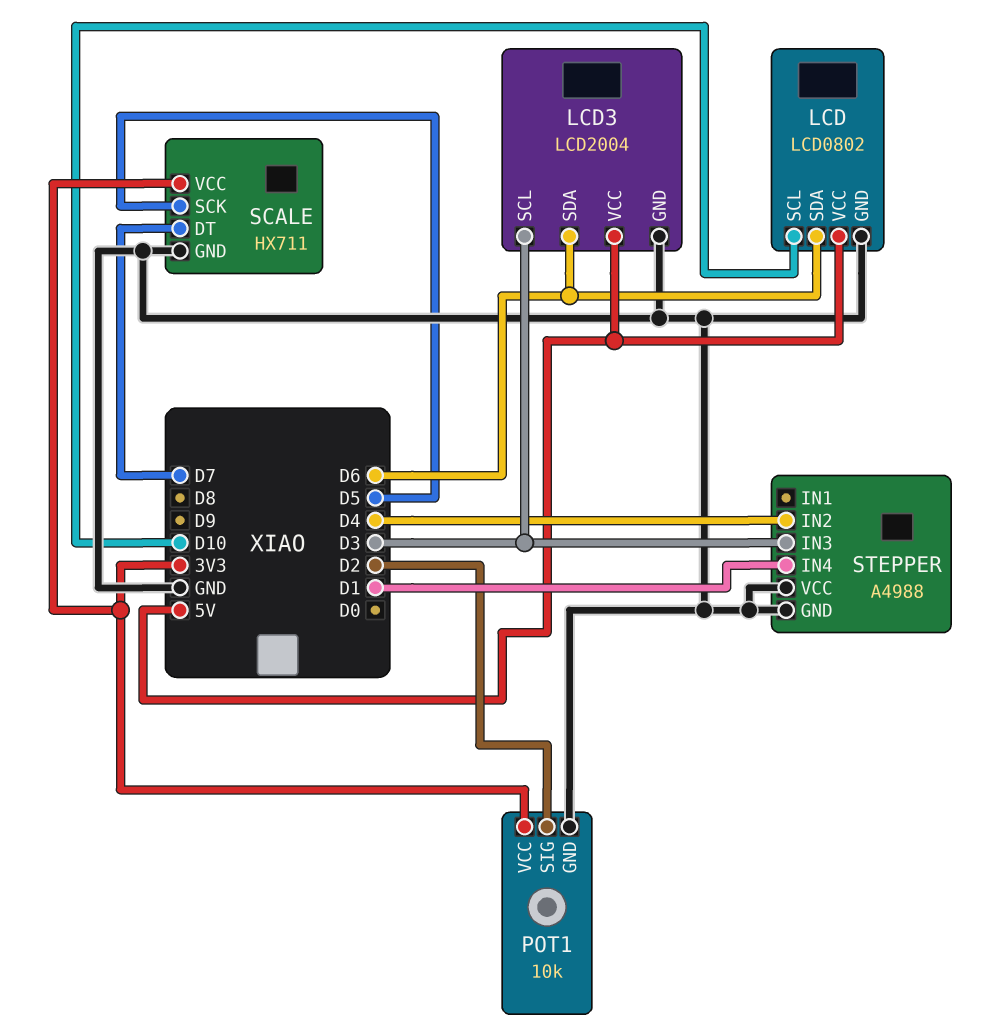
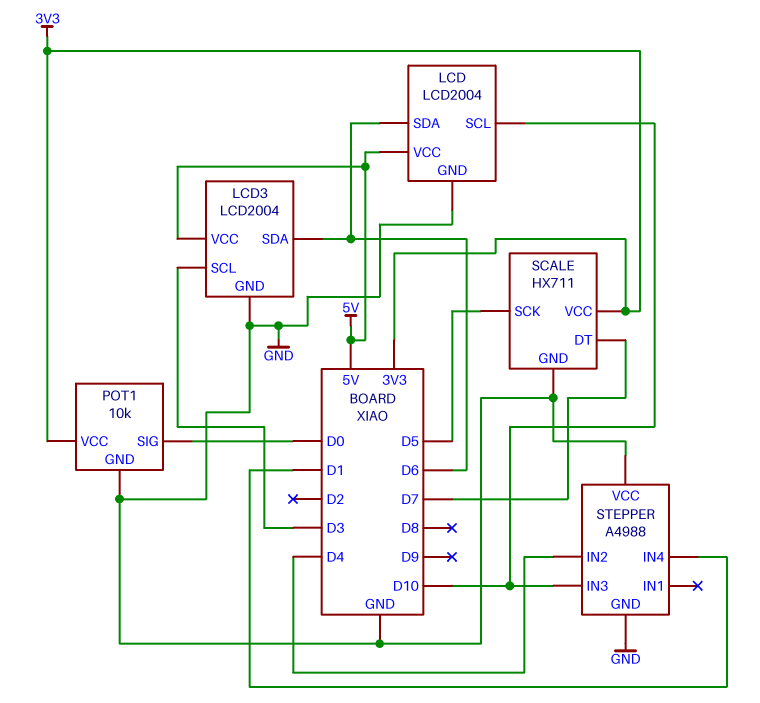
LCD: LCD0802 -> LCD2004
POT1 pin SIG: D2 -> D0
STEPPER pin IN3: D3 -> D10

